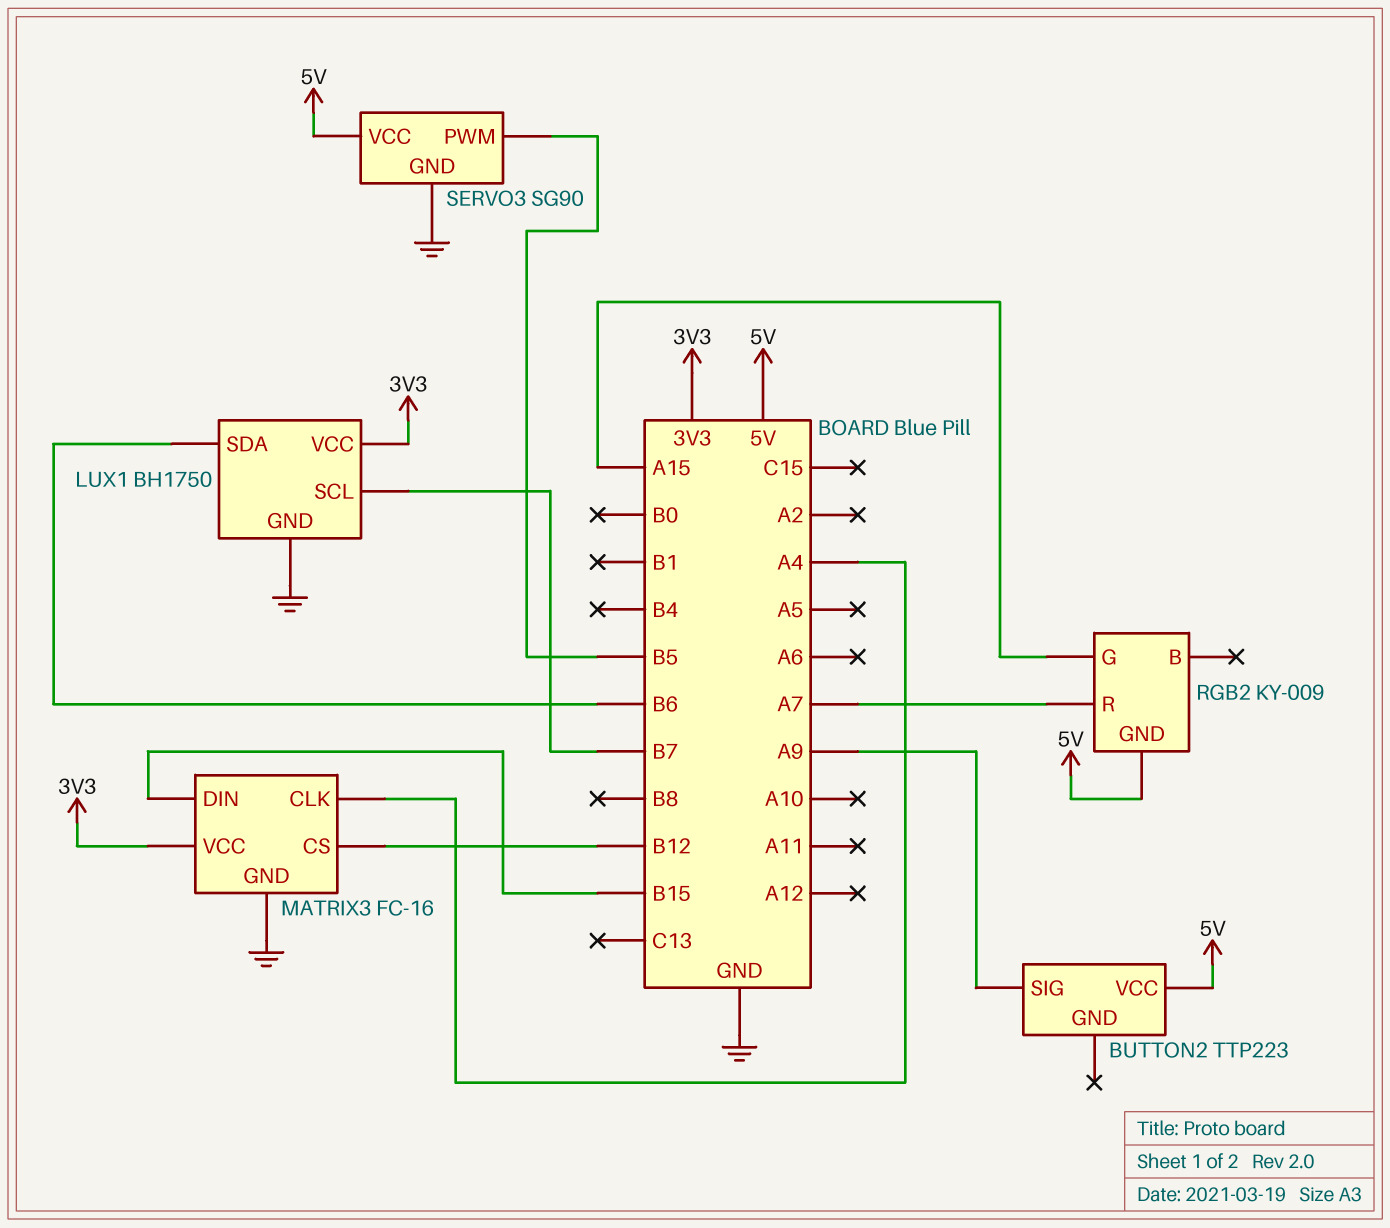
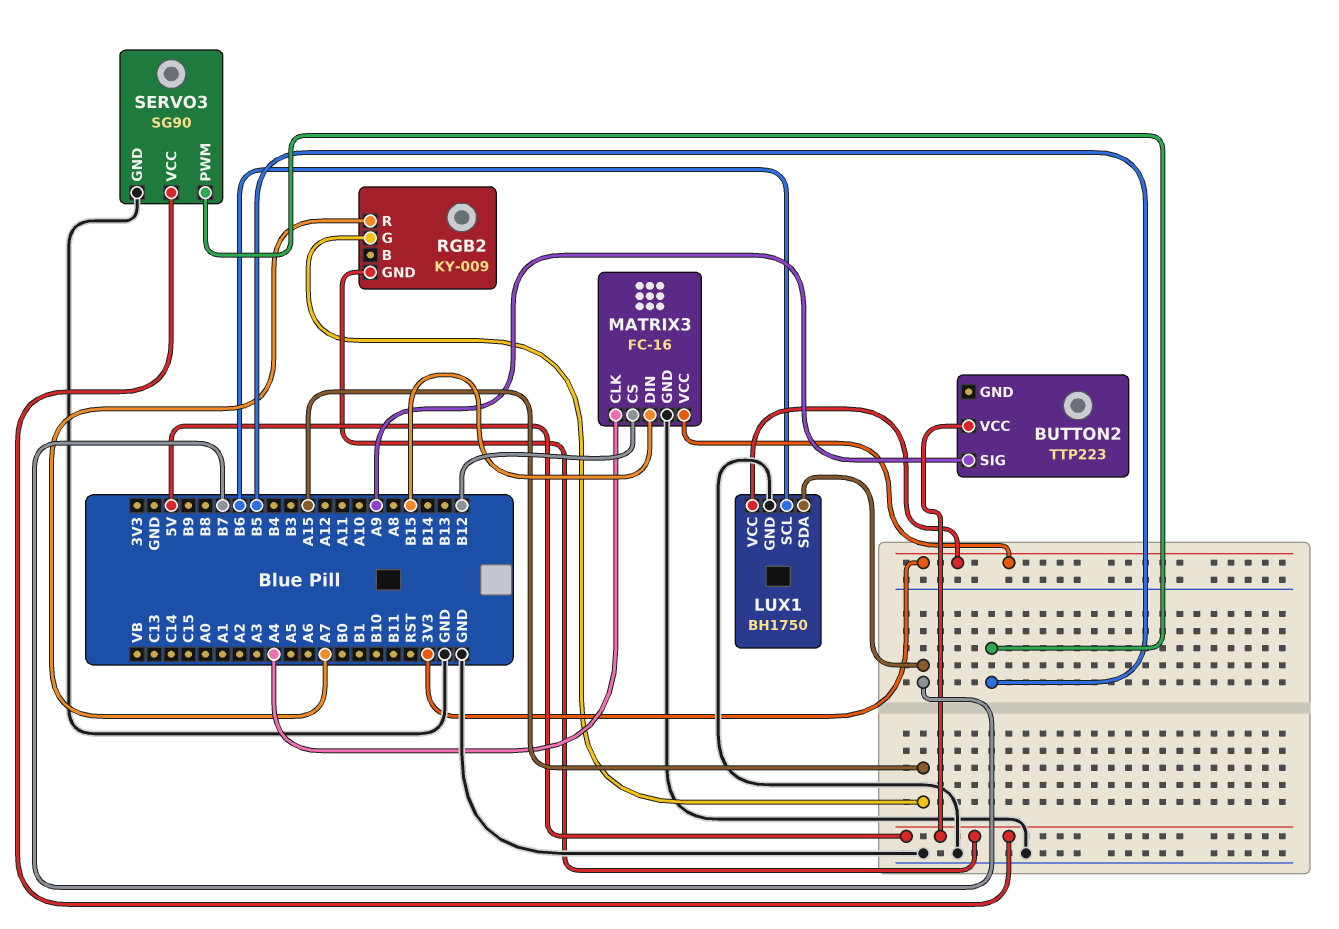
LUX1 pin SCL: B7 -> B6
LUX1 pin SDA: B6 -> B7

